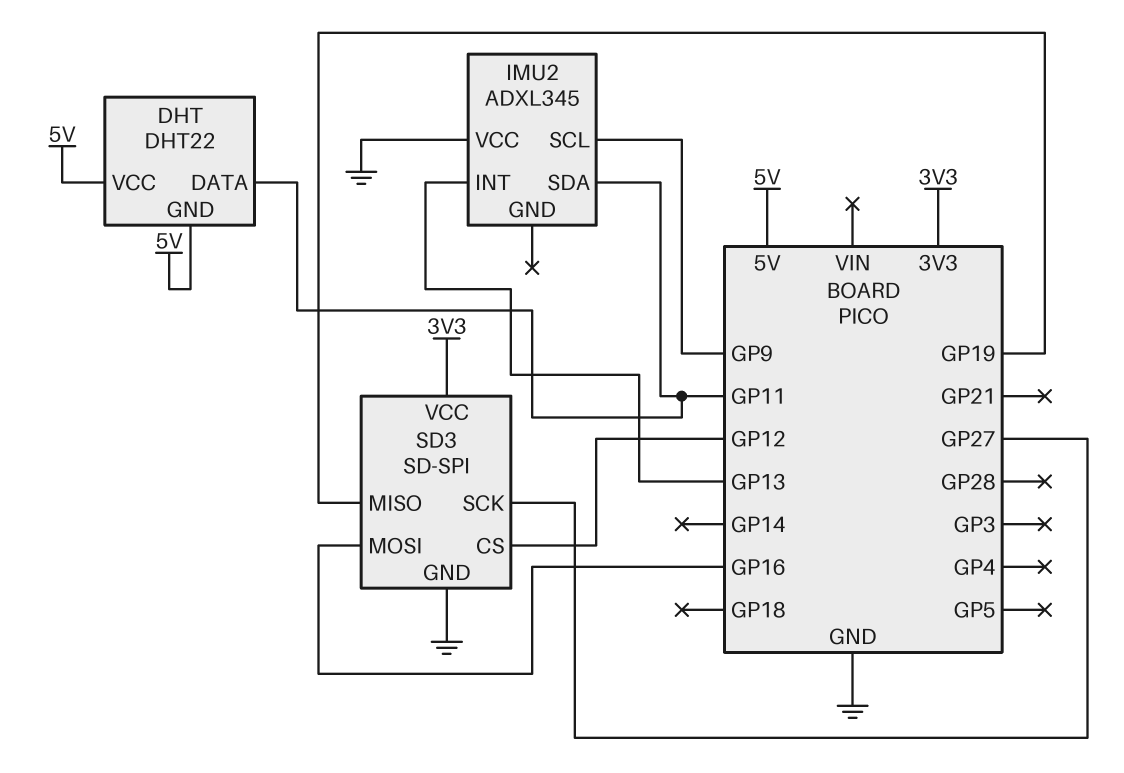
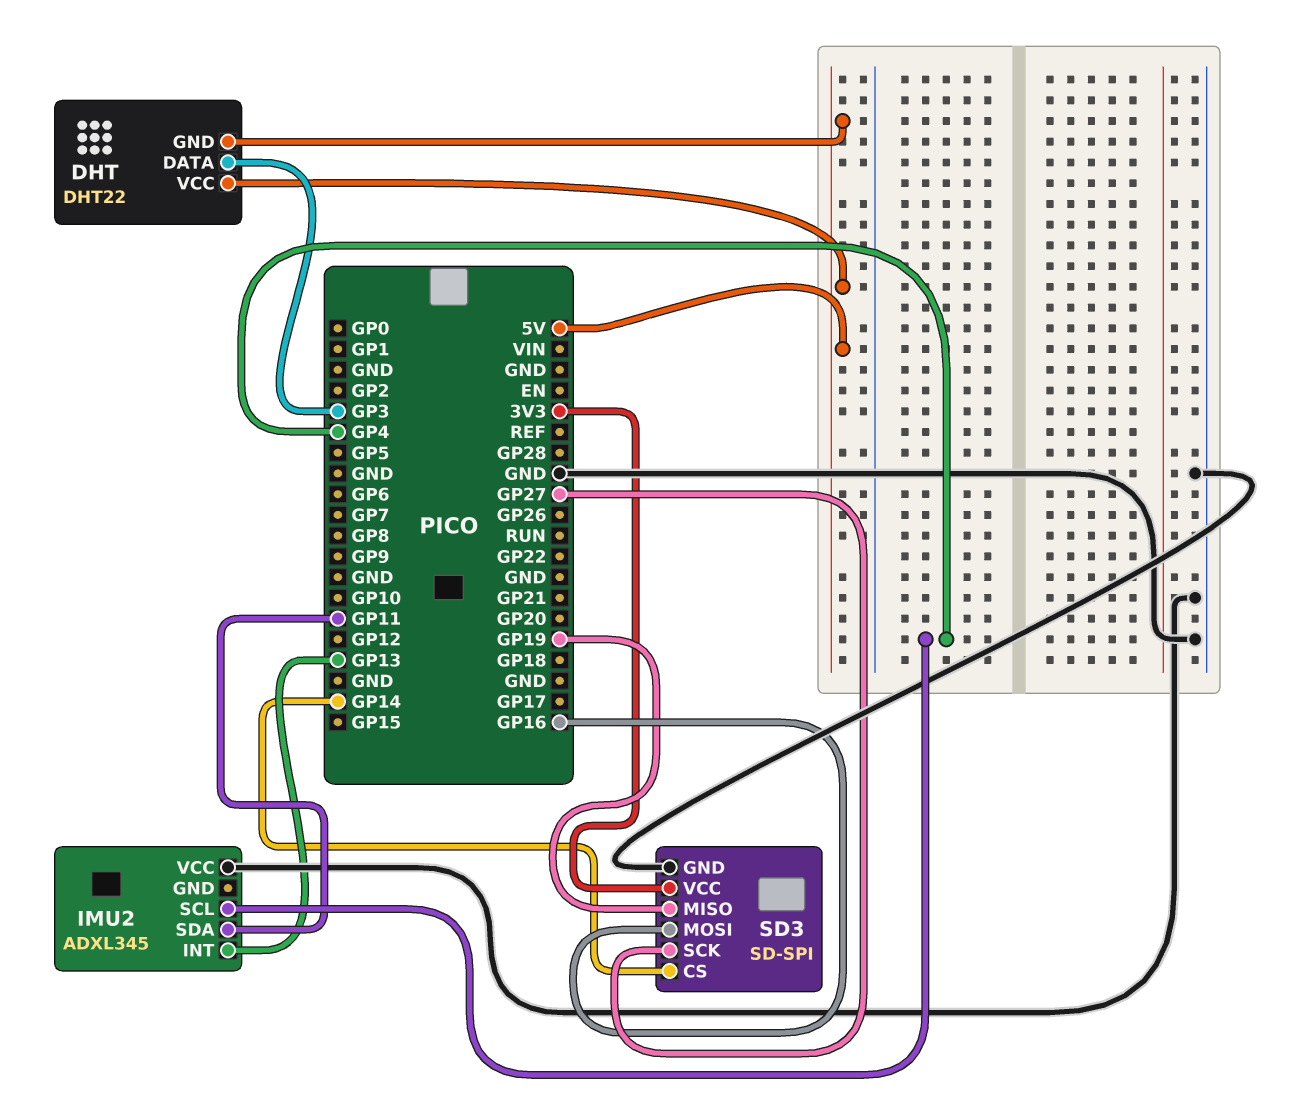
DHT pin DATA: GP11 -> GP3
IMU2 pin SCL: GP9 -> GP4
SD3 pin CS: GP12 -> GP14

